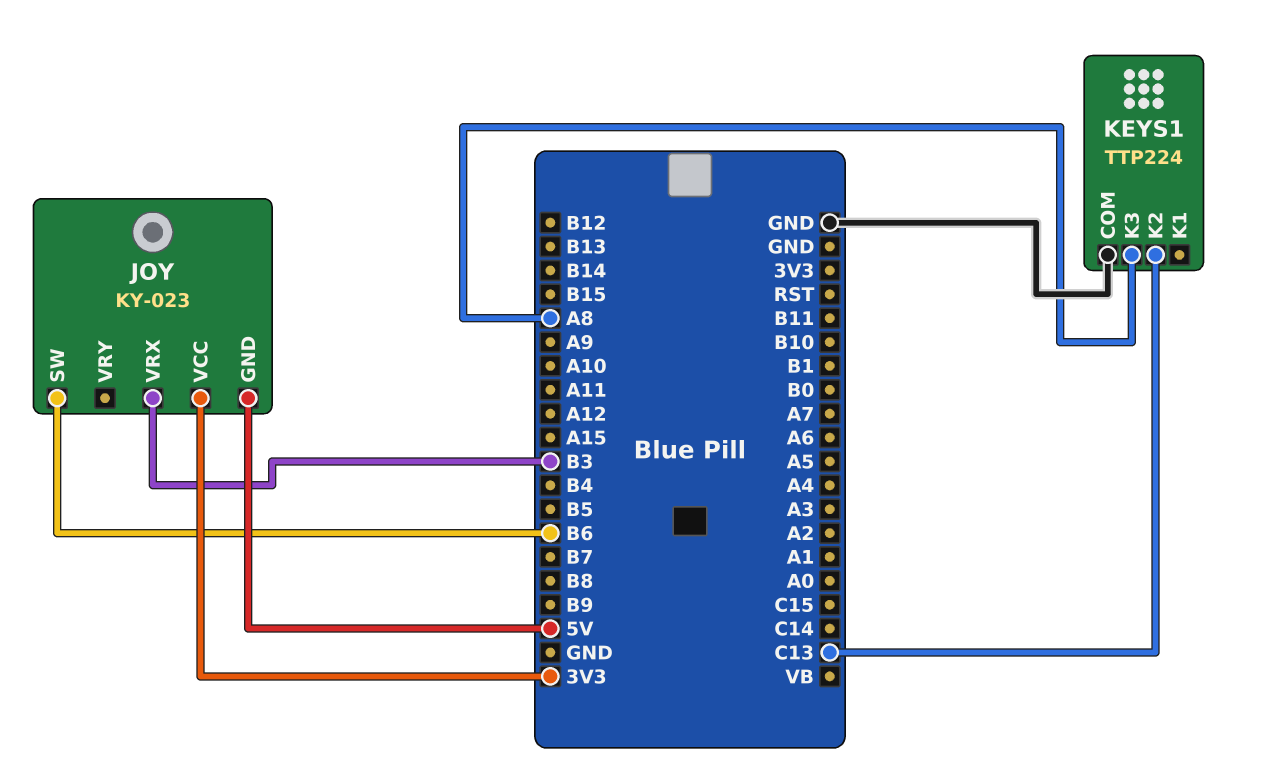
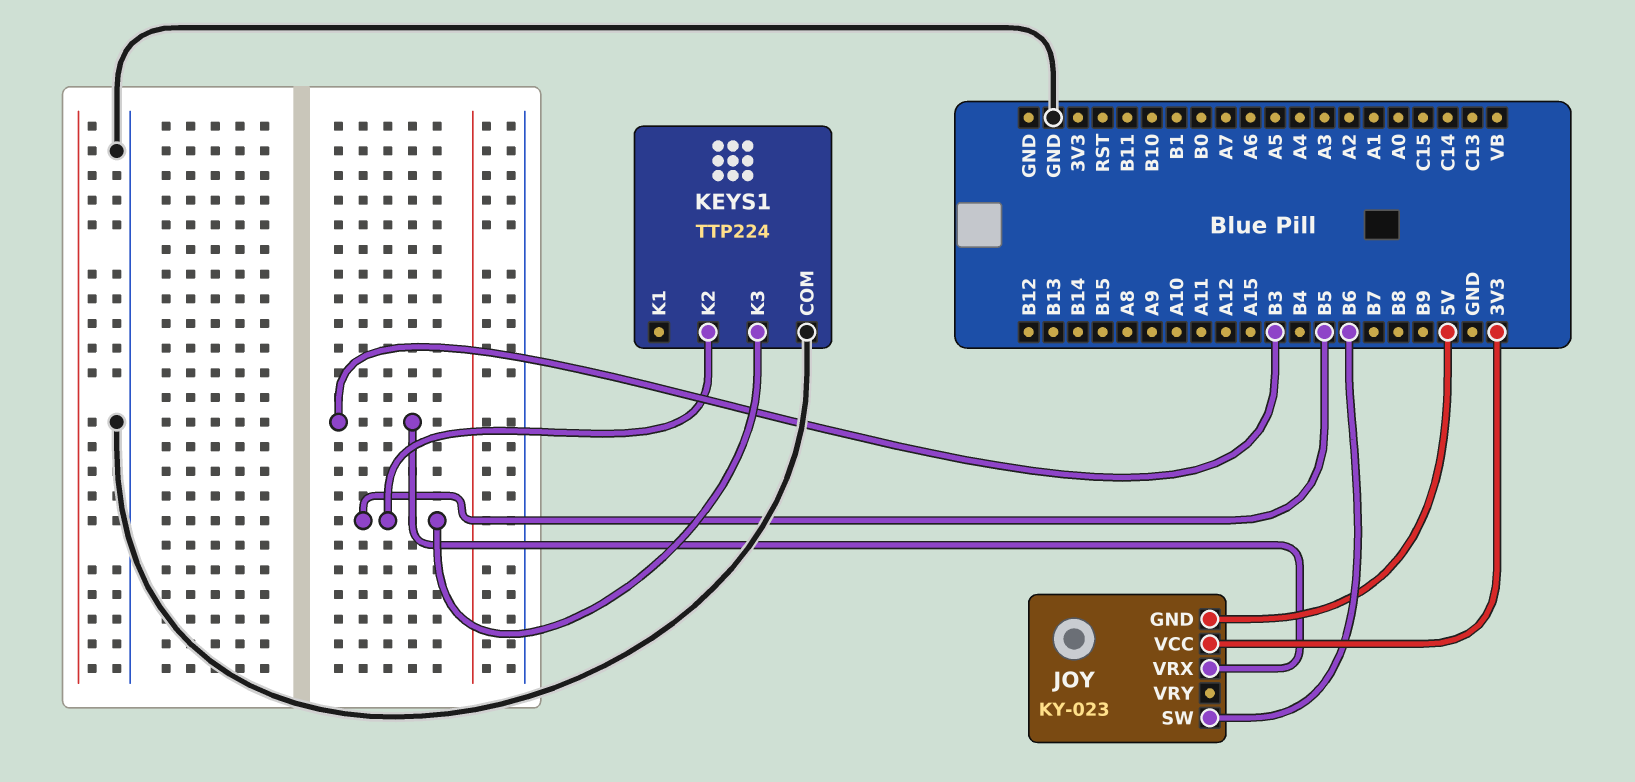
KEYS1 pin K2: C13 -> B5
KEYS1 pin K3: A8 -> B5

